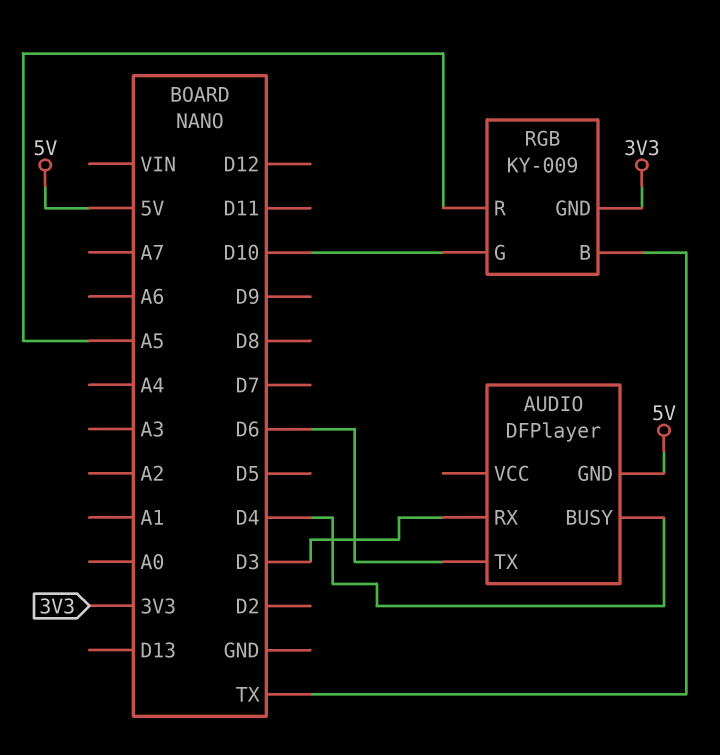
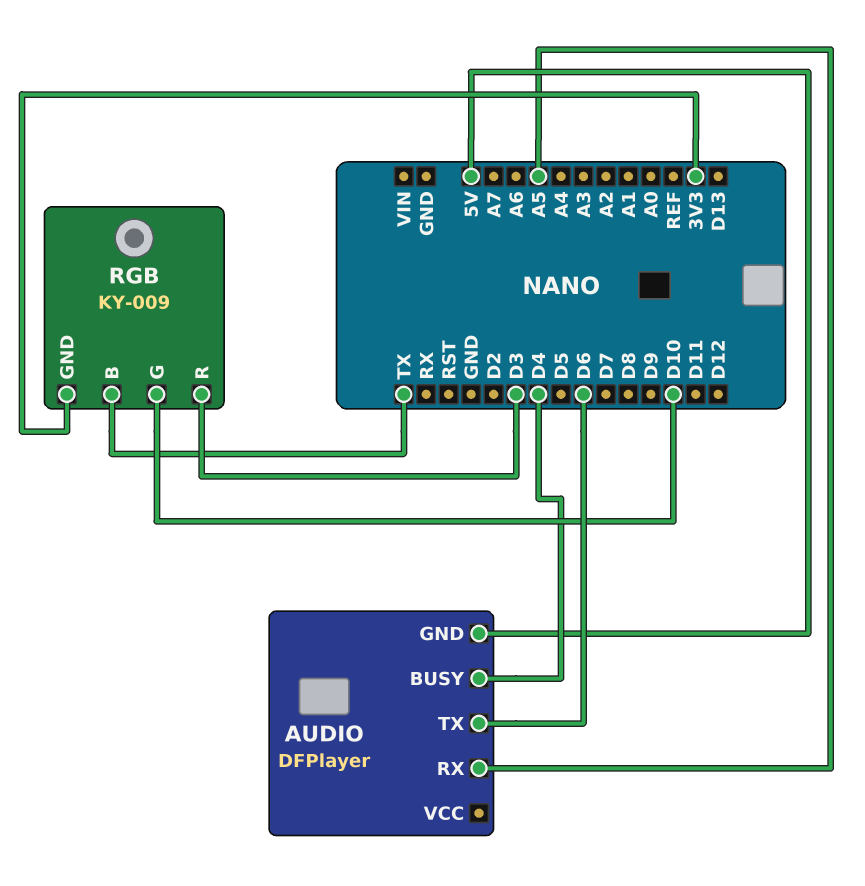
AUDIO pin RX: D3 -> A5
RGB pin R: A5 -> D3

